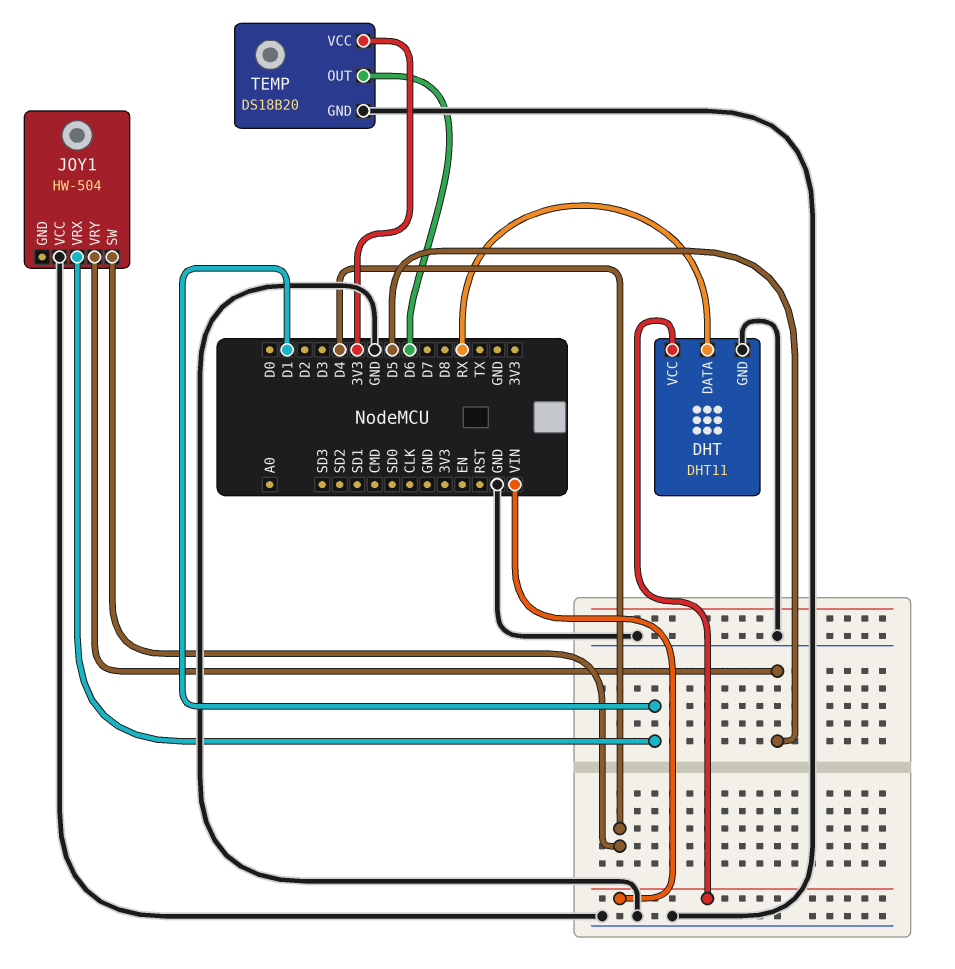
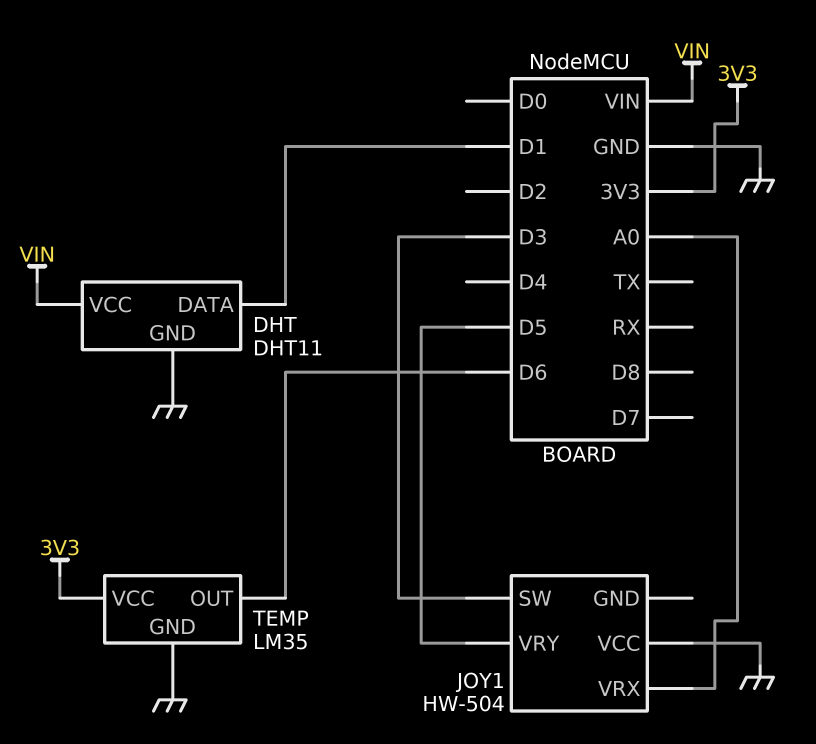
DHT pin DATA: RX -> D1
JOY1 pin SW: D4 -> D3
JOY1 pin VRX: D1 -> A0
TEMP: DS18B20 -> LM35

